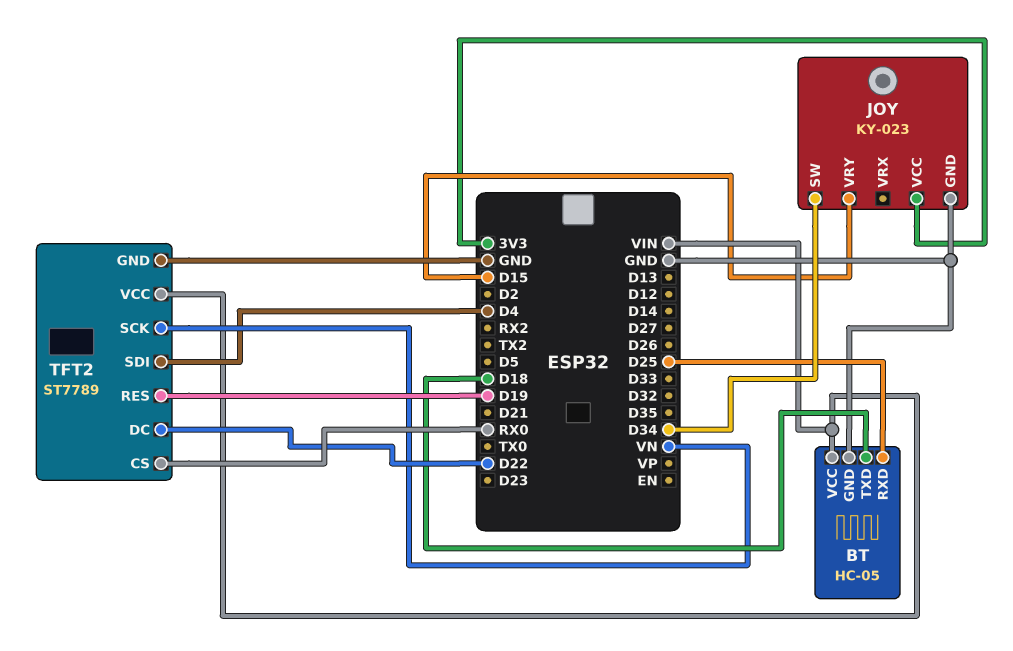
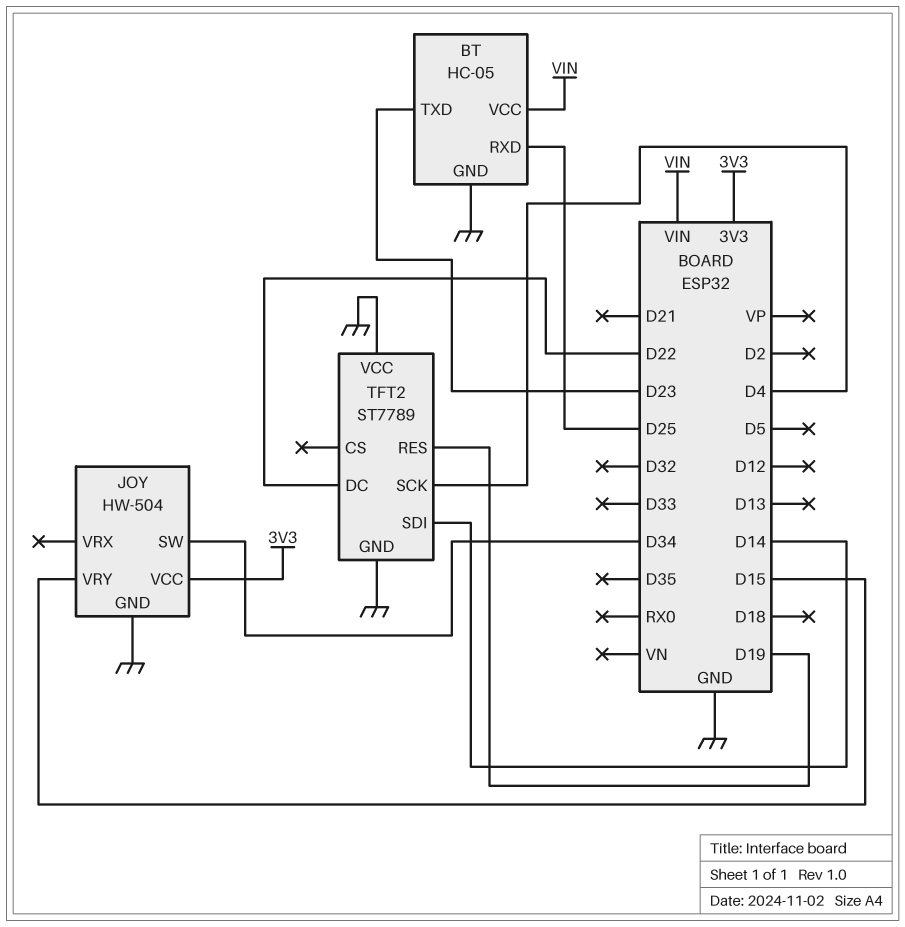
BT pin TXD: D18 -> D23
JOY: KY-023 -> HW-504
TFT2 pin CS: RX0 -> none
TFT2 pin SCK: VN -> D4
TFT2 pin SDI: D4 -> D14
TFT2 pin VCC: VIN -> GND

